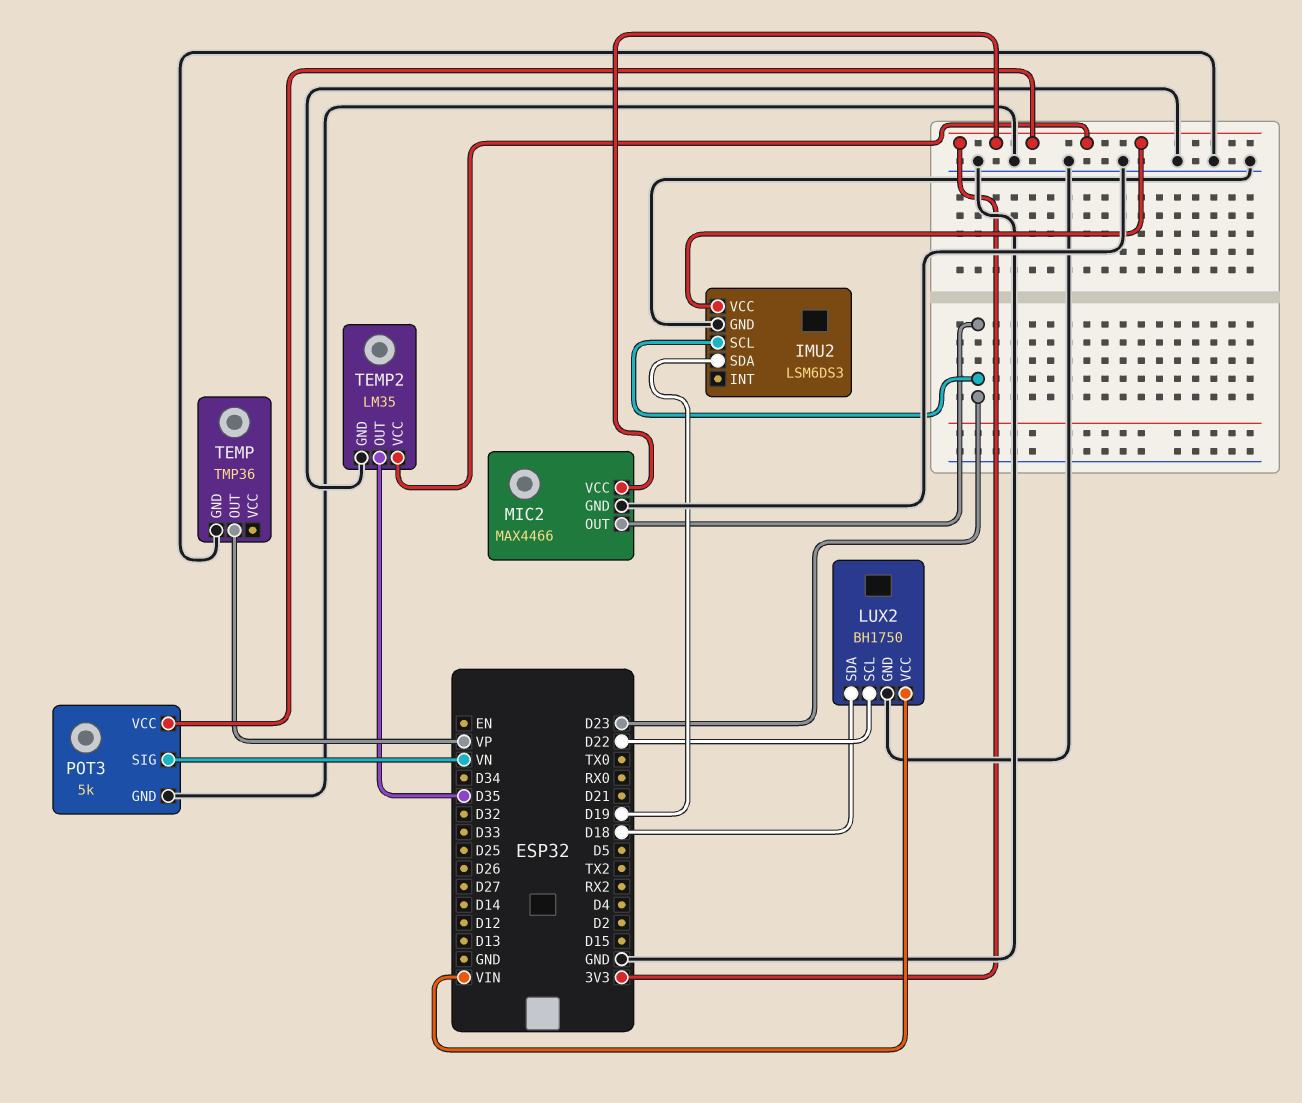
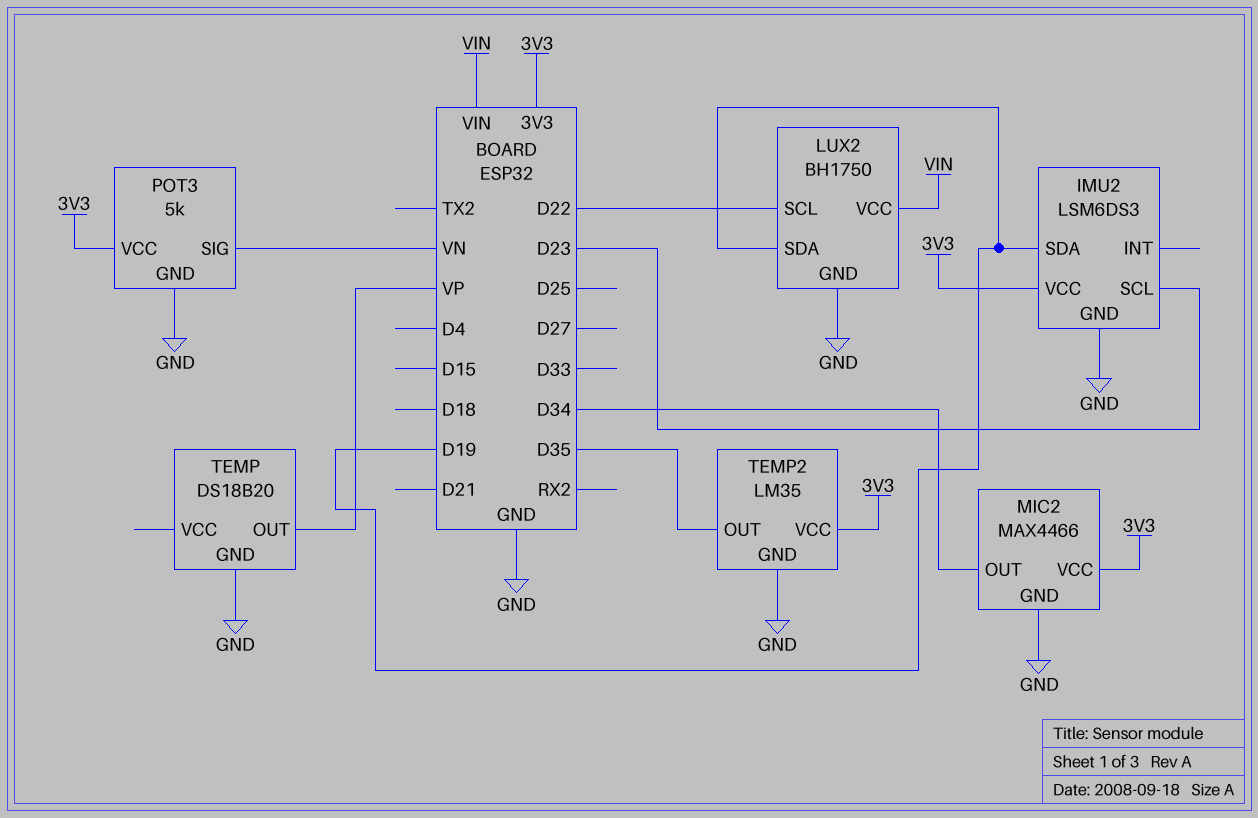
LUX2 pin SDA: D18 -> D19
MIC2 pin OUT: D23 -> D34
TEMP: TMP36 -> DS18B20

